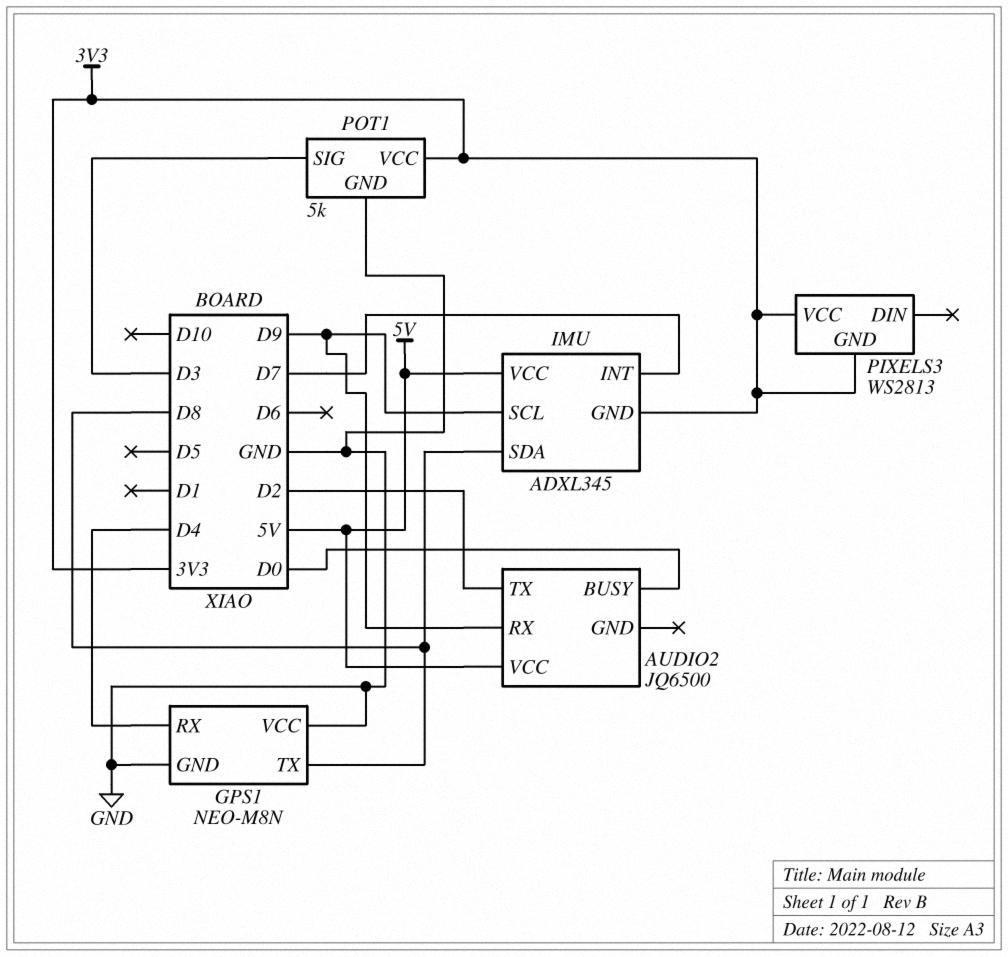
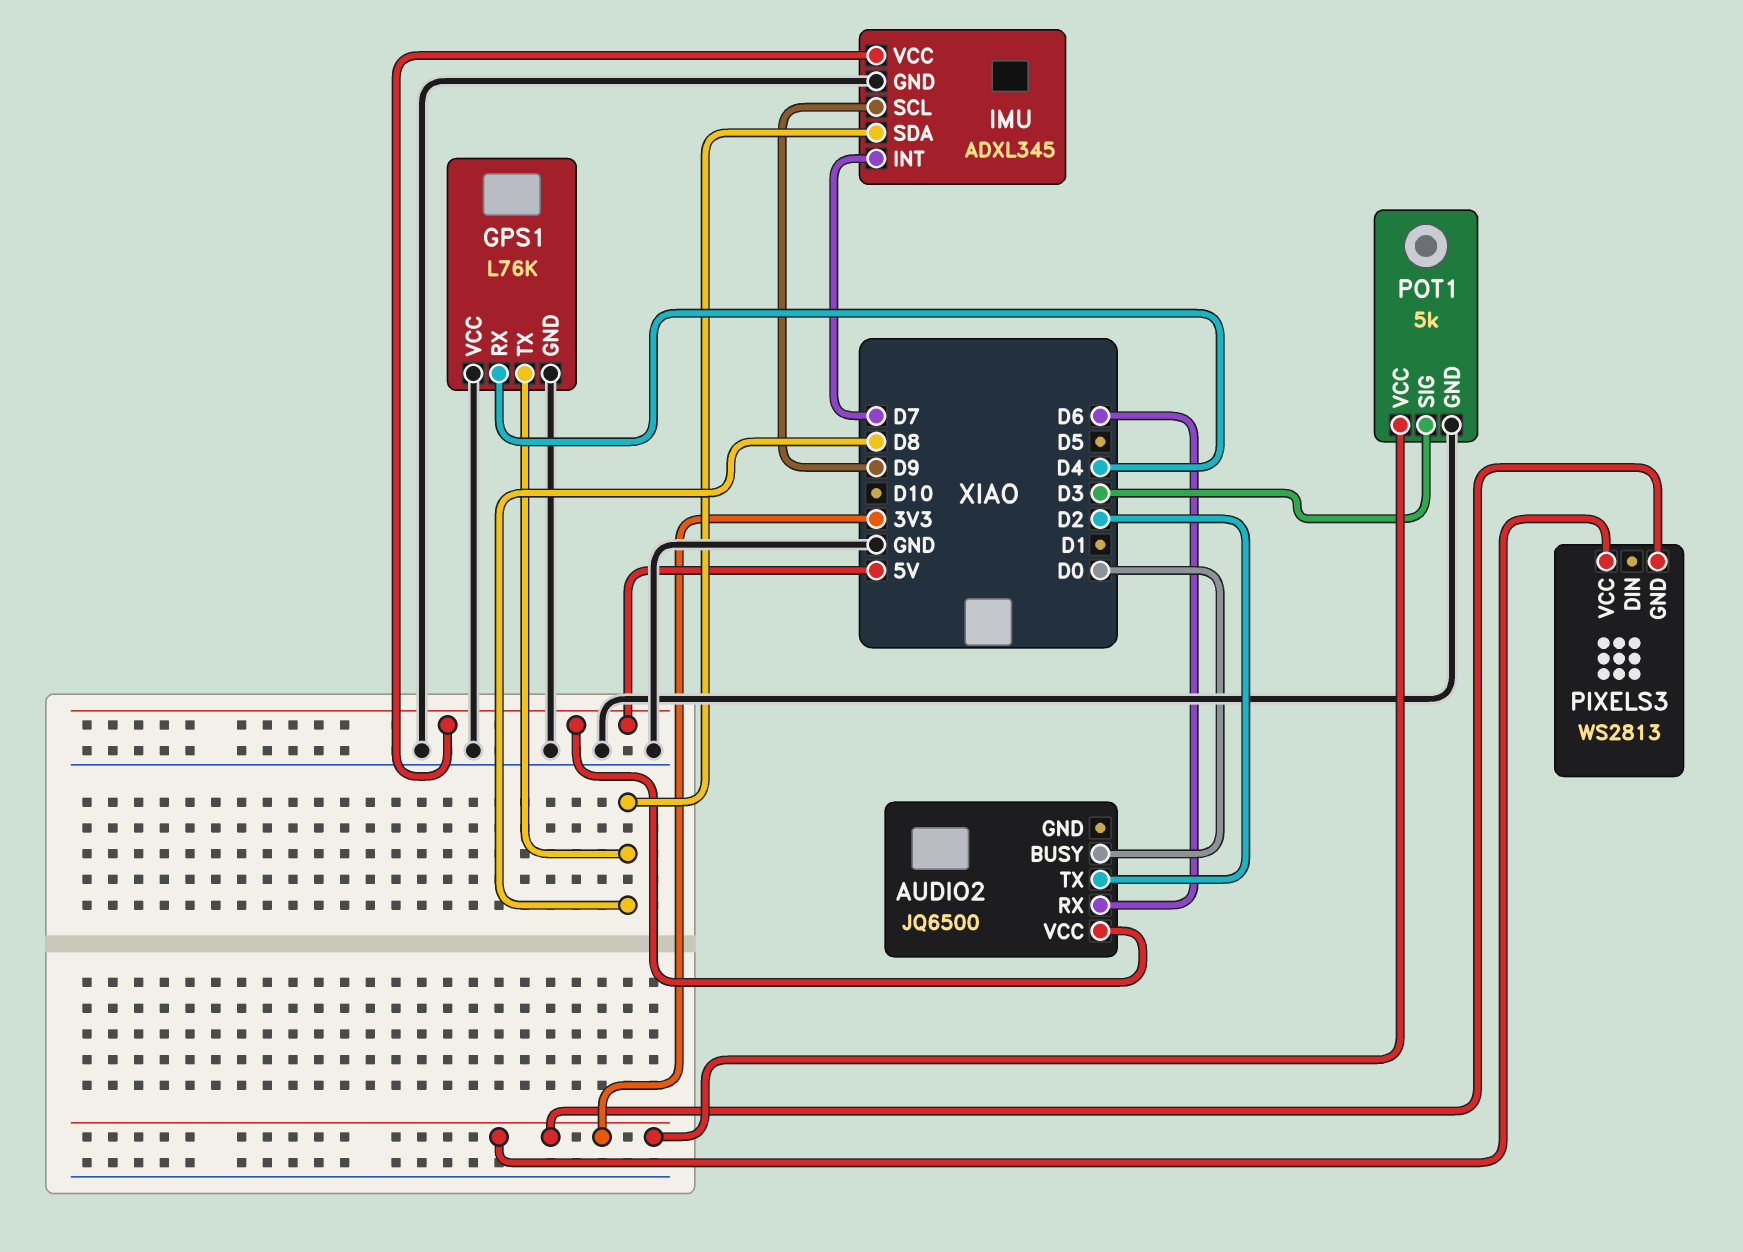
AUDIO2 pin RX: D9 -> D6
GPS1: NEO-M8N -> L76K
IMU pin GND: 3V3 -> GND

